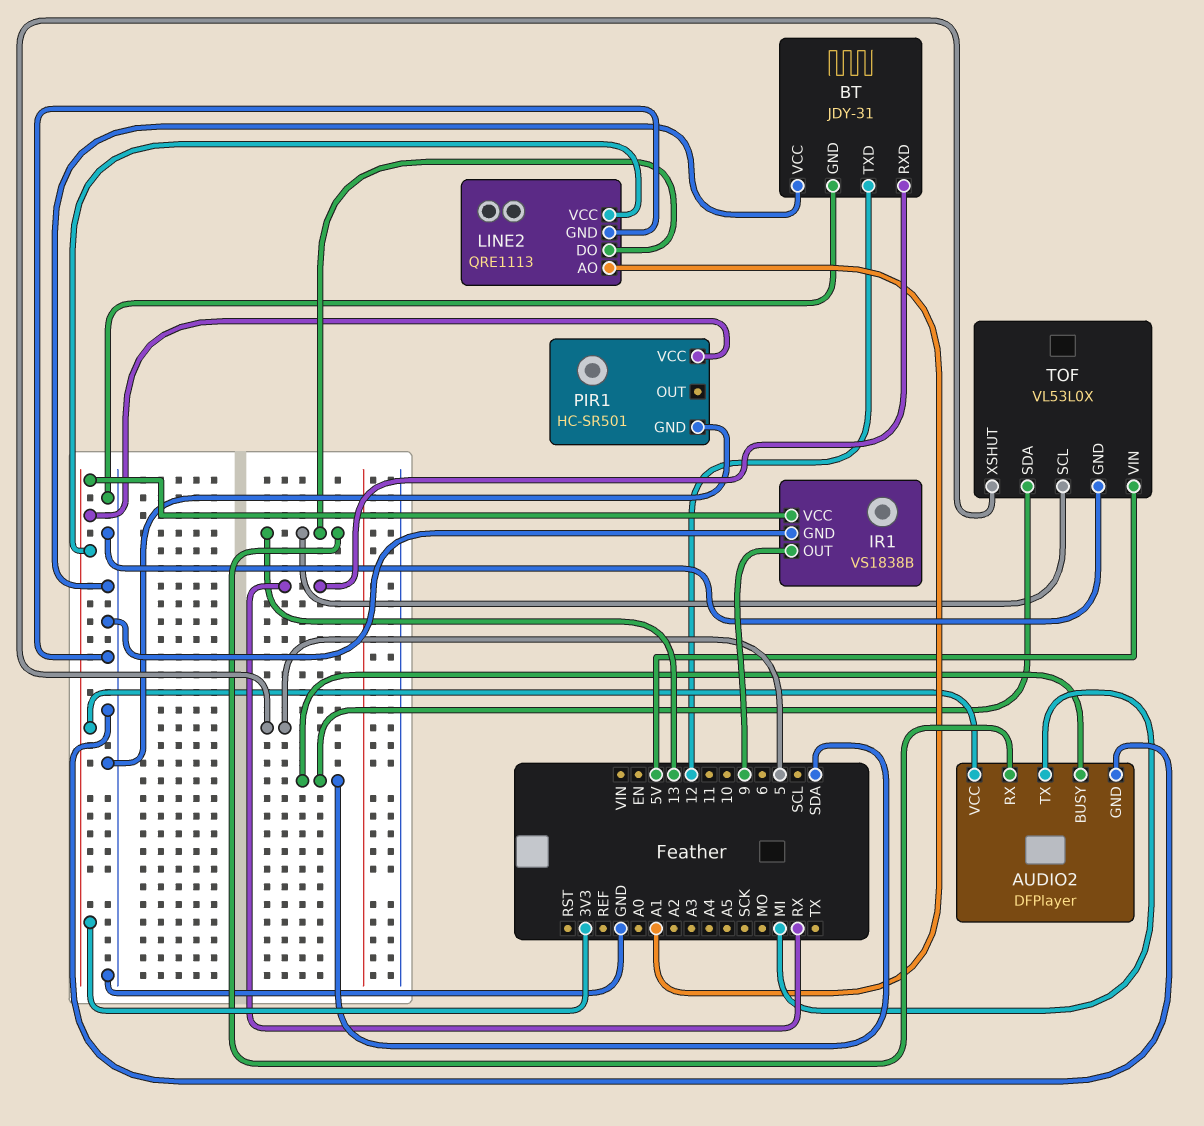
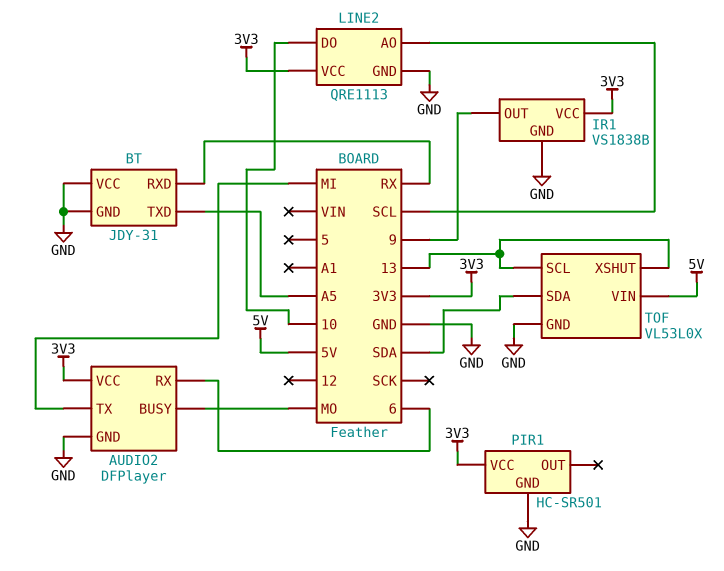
AUDIO2 pin BUSY: SDA -> MO
AUDIO2 pin RX: 13 -> 6
BT pin TXD: 12 -> A5
LINE2 pin AO: A1 -> SCL
LINE2 pin DO: 13 -> 10
TOF pin XSHUT: 5 -> 13

